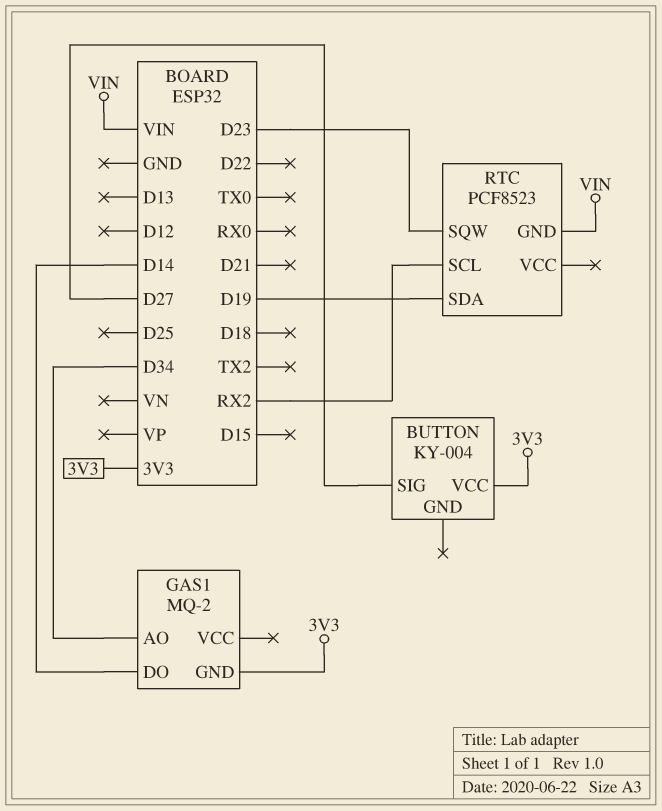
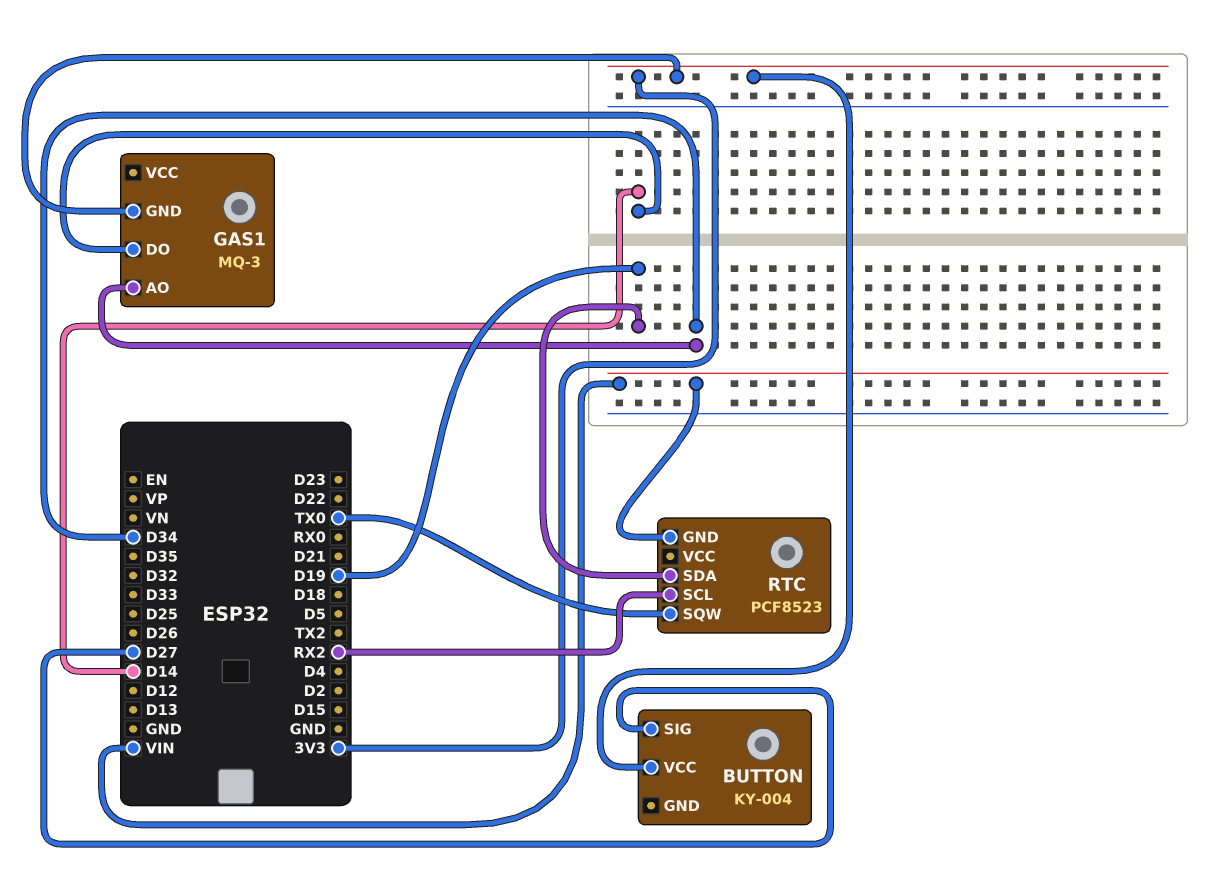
GAS1: MQ-2 -> MQ-3
RTC pin SQW: D23 -> TX0

